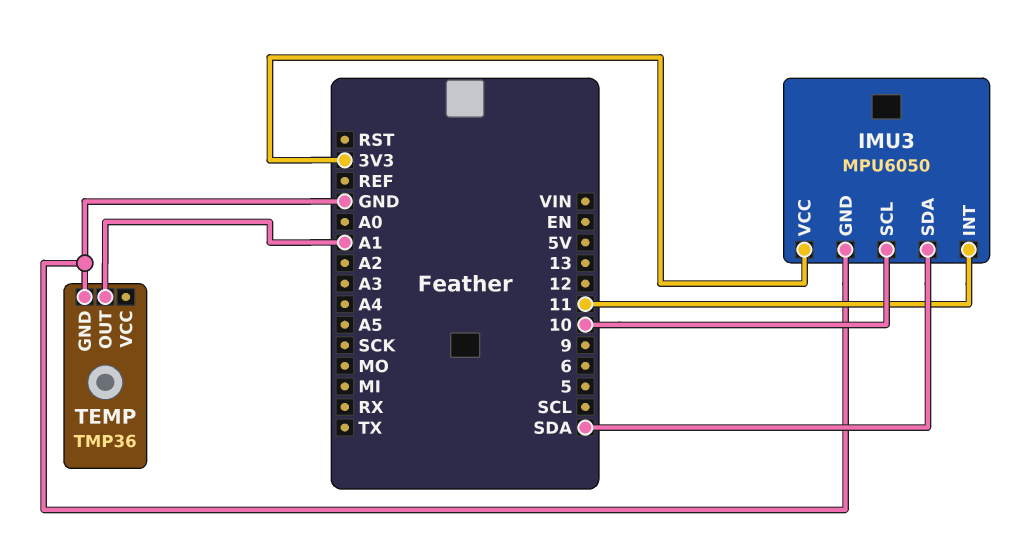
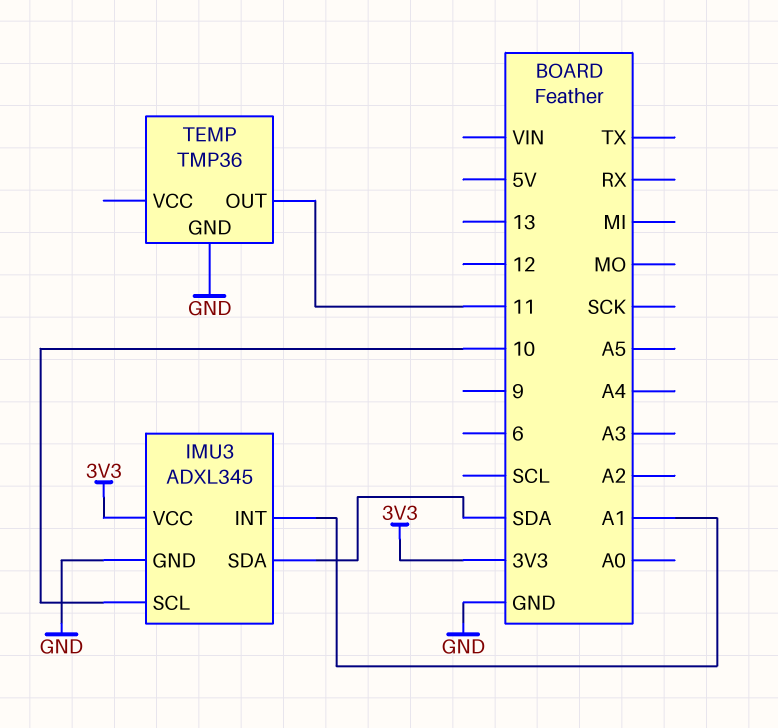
IMU3: MPU6050 -> ADXL345
IMU3 pin INT: 11 -> A1
TEMP pin OUT: A1 -> 11

